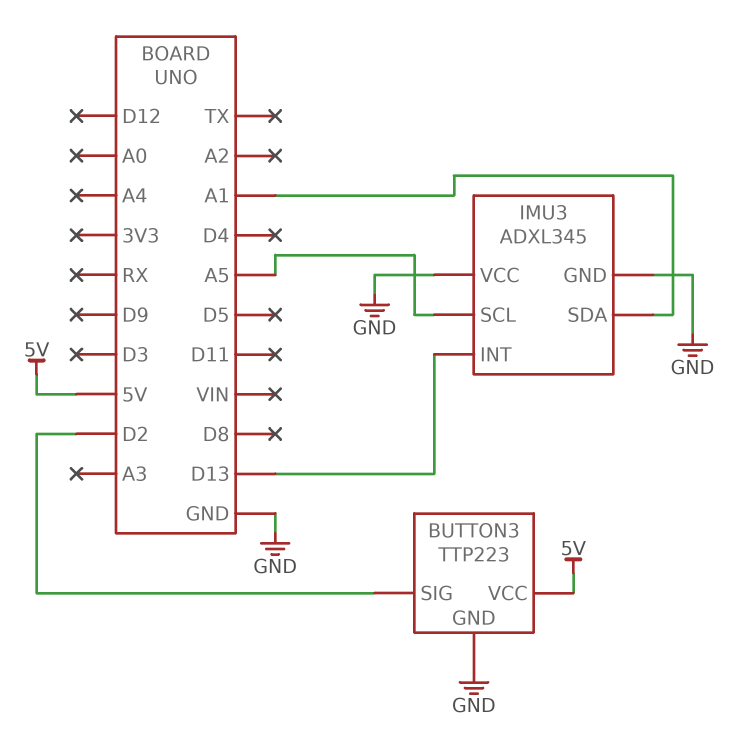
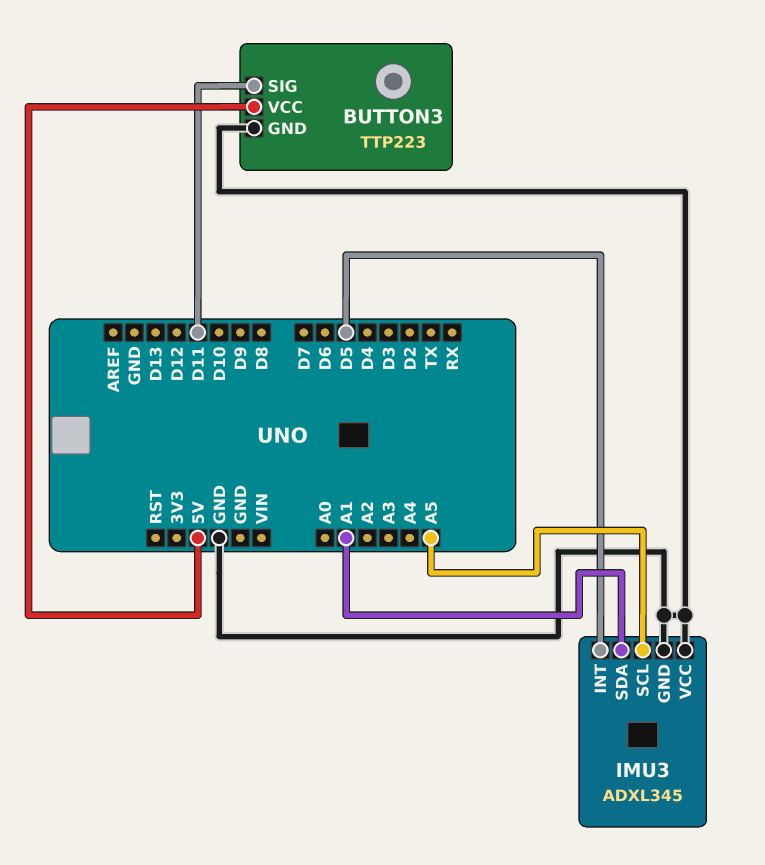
BUTTON3 pin SIG: D2 -> D11
IMU3 pin INT: D13 -> D5

